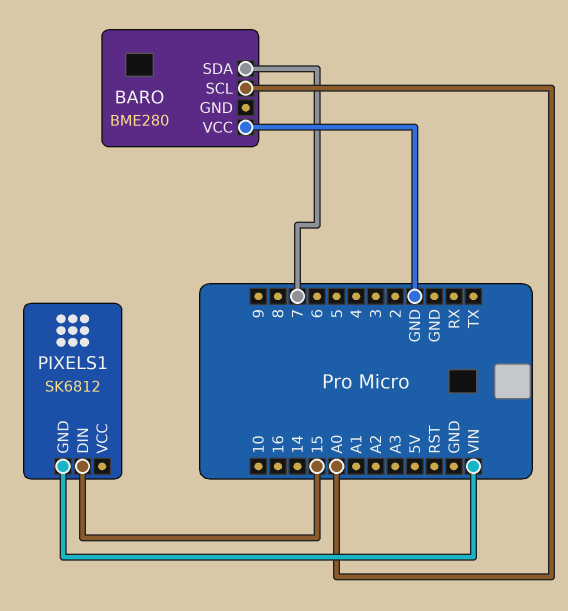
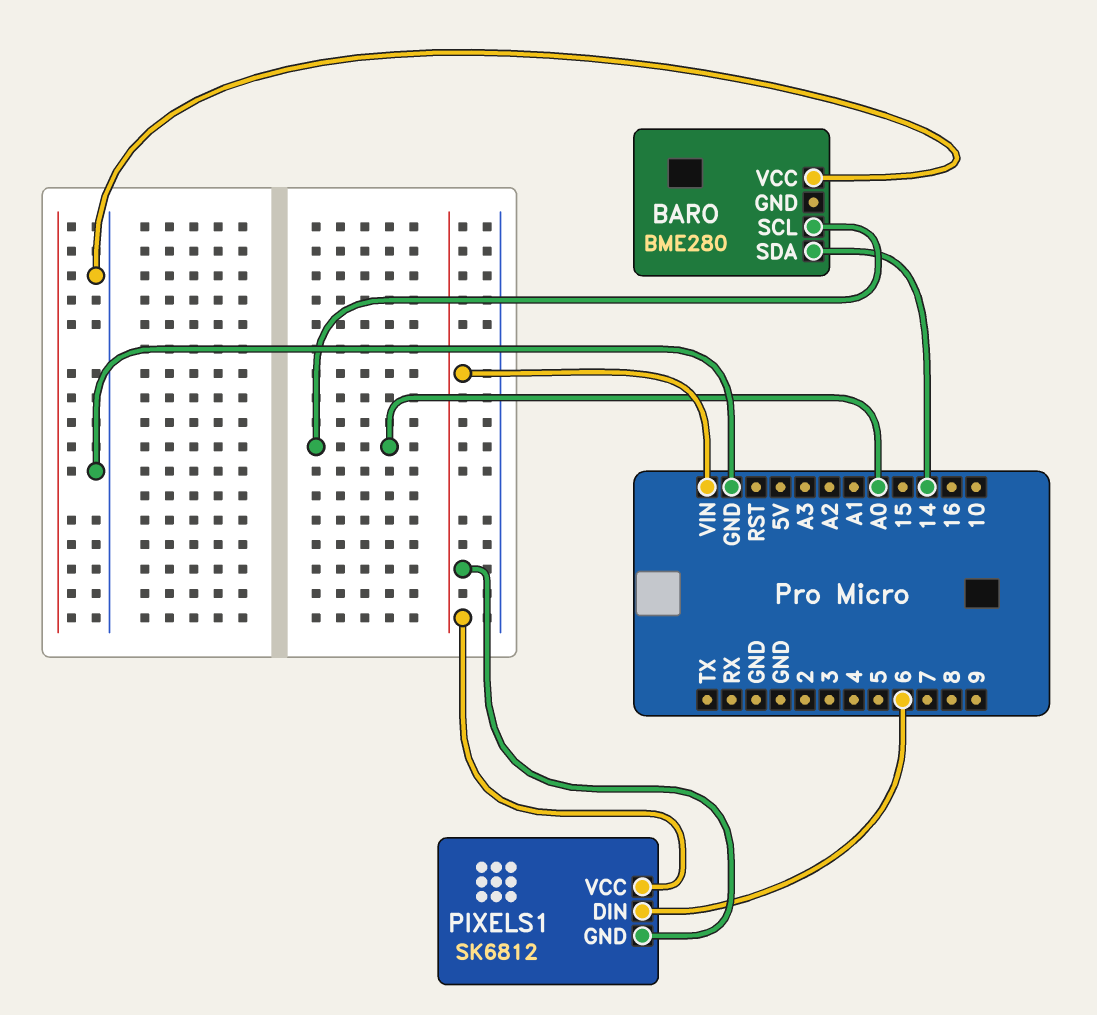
BARO pin SDA: 7 -> 14
PIXELS1 pin DIN: 15 -> 6
PIXELS1 pin VCC: none -> VIN

